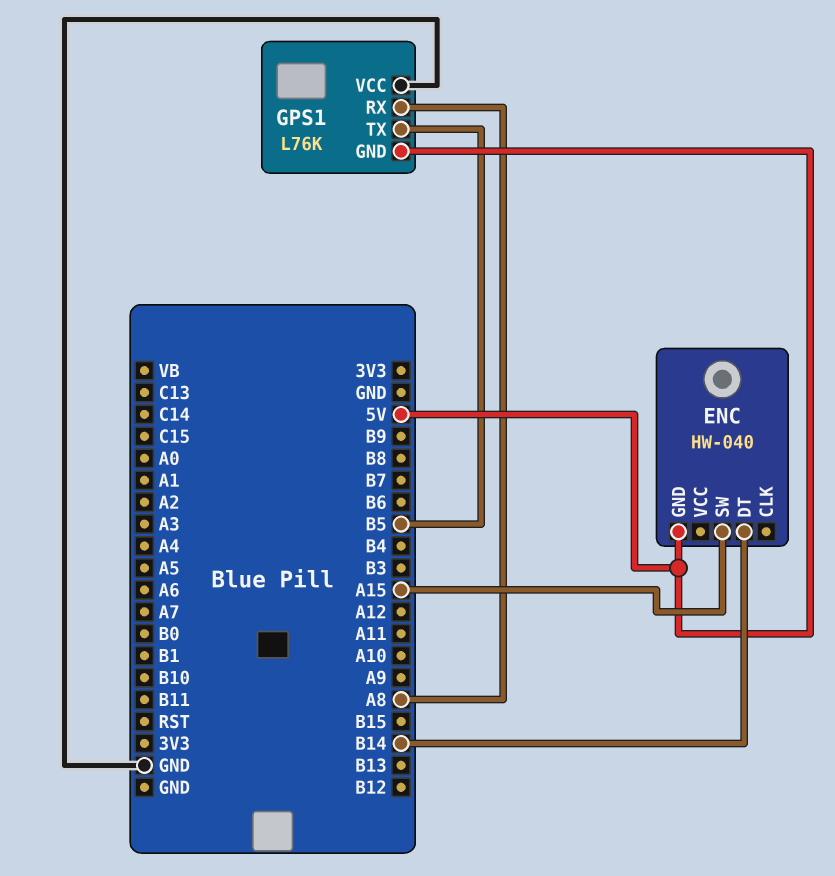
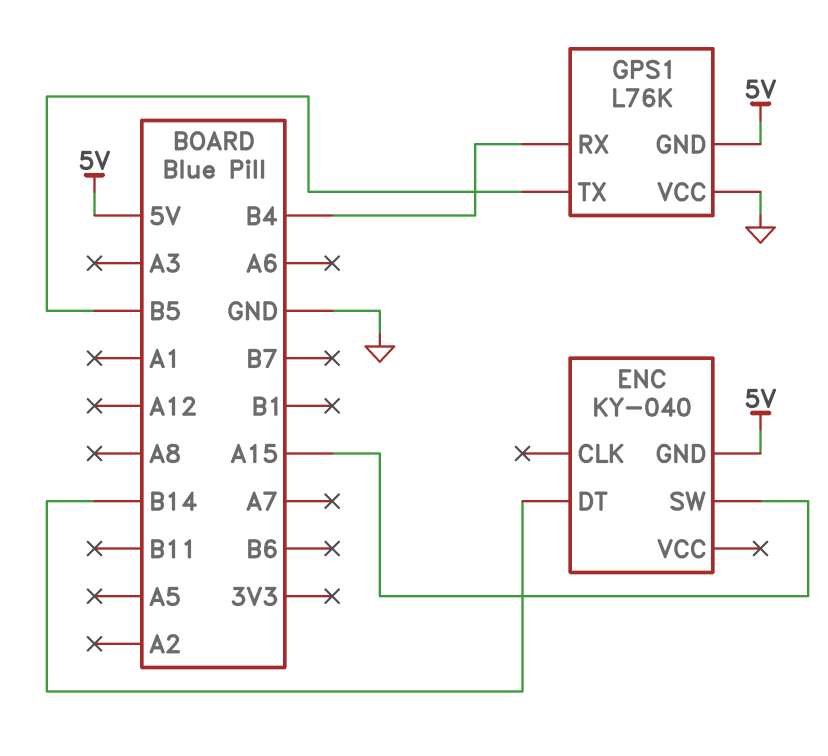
ENC: HW-040 -> KY-040
GPS1 pin RX: A8 -> B4

